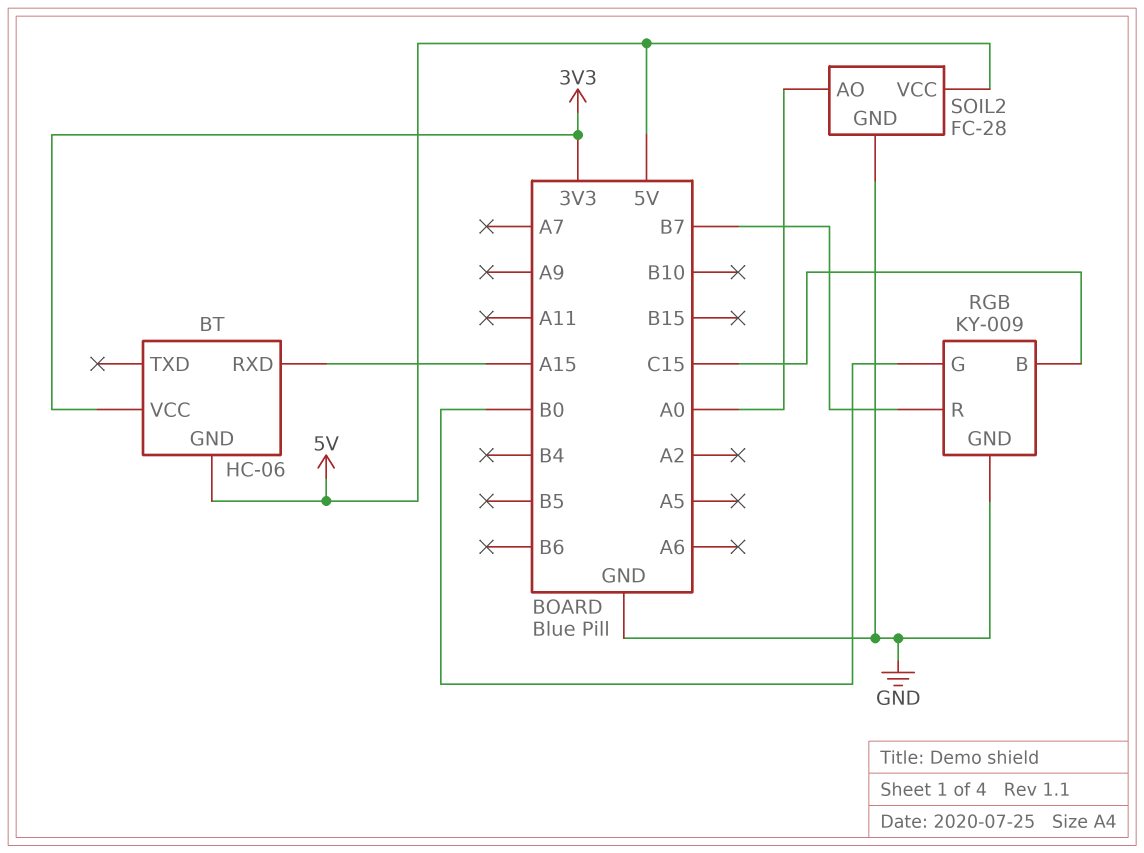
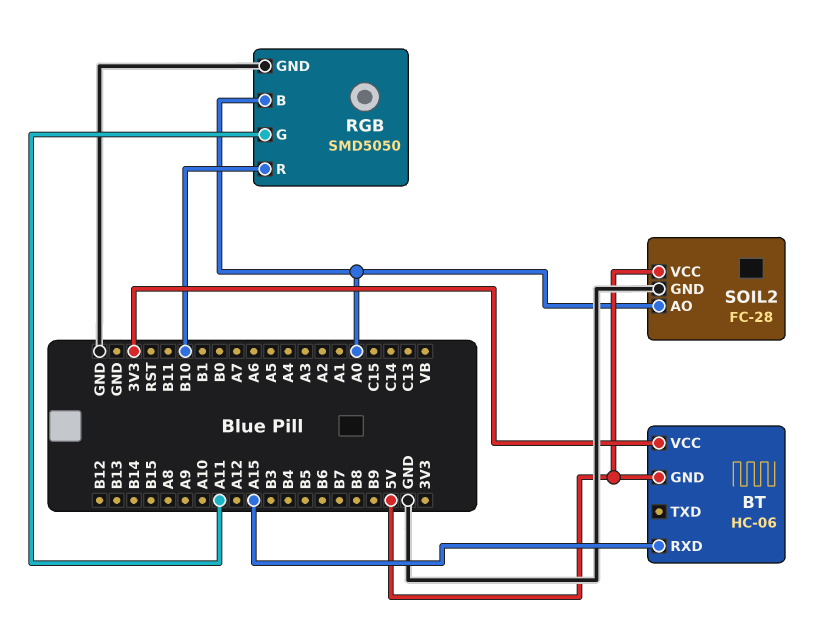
RGB: KY-009 -> SMD5050
RGB pin B: C15 -> A0
RGB pin G: B0 -> A11
RGB pin R: B7 -> B10

